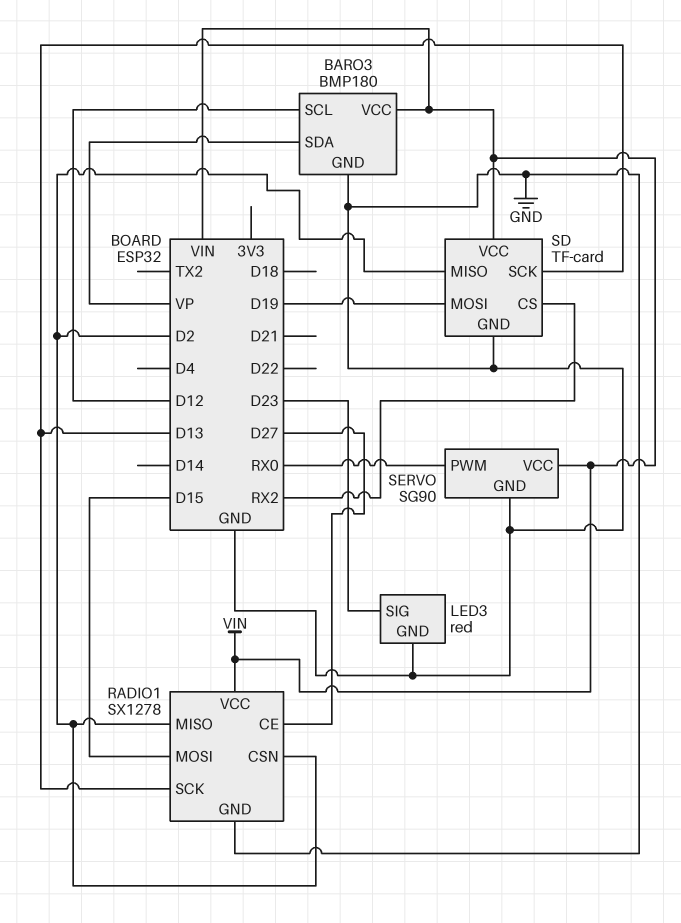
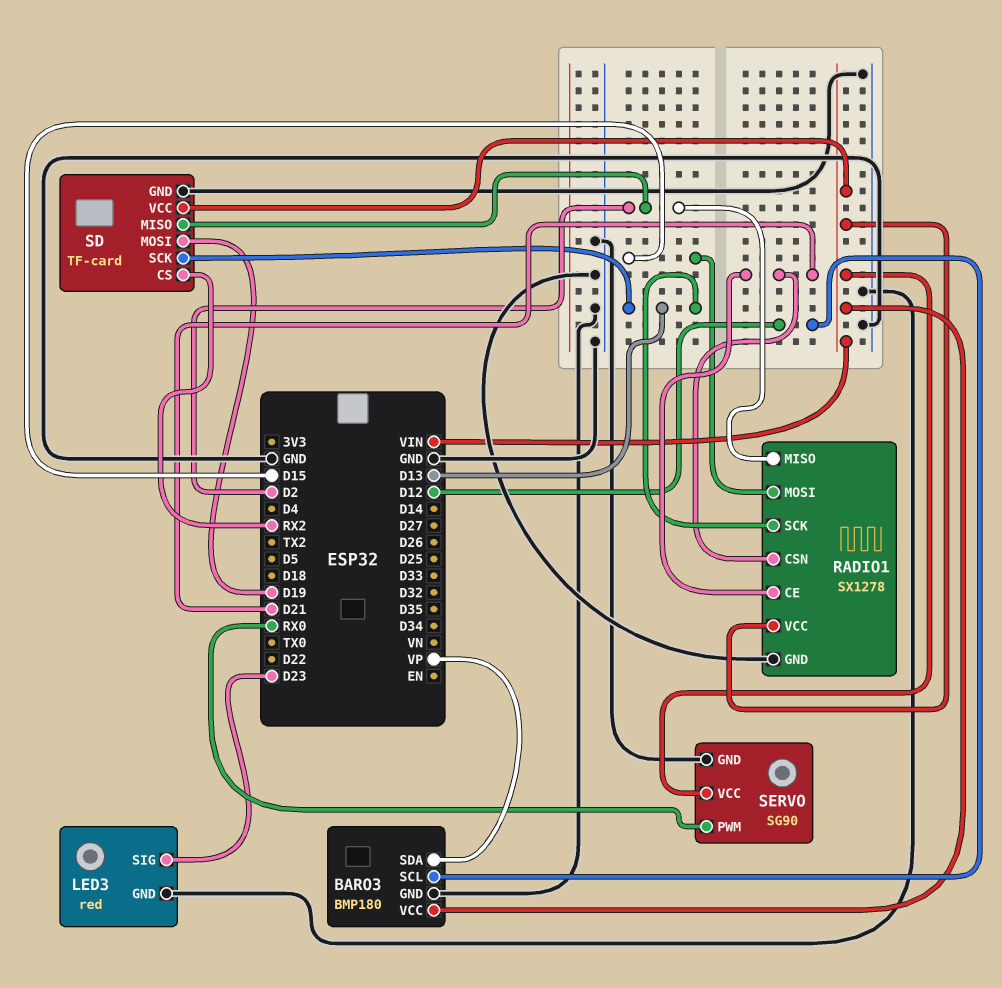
RADIO1 pin CE: D27 -> D21
RADIO1 pin CSN: D2 -> D21

